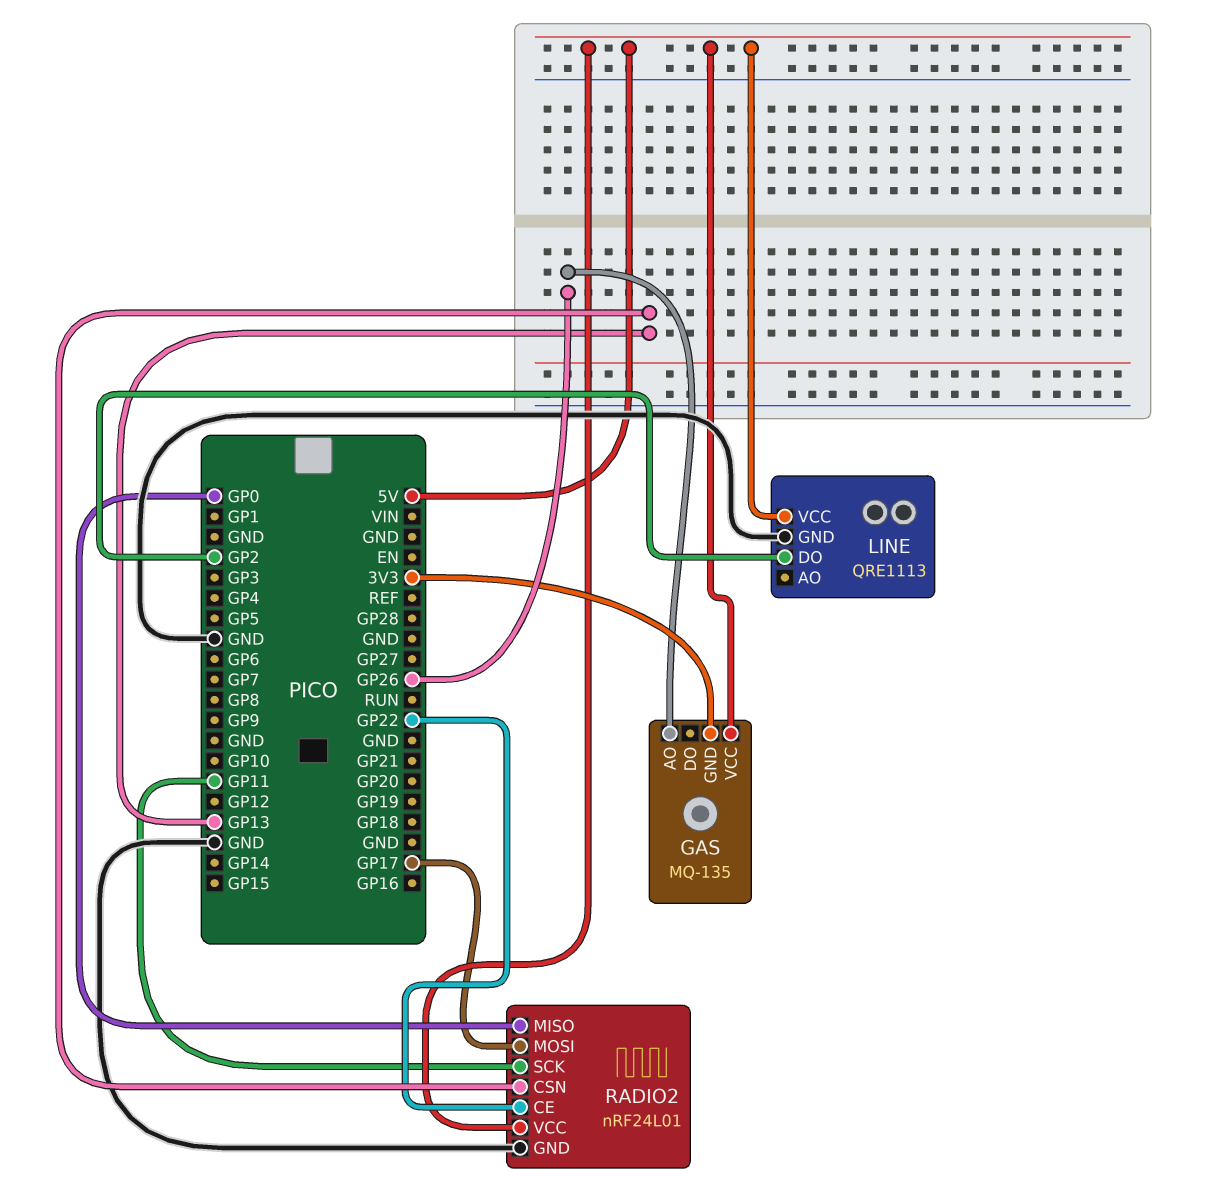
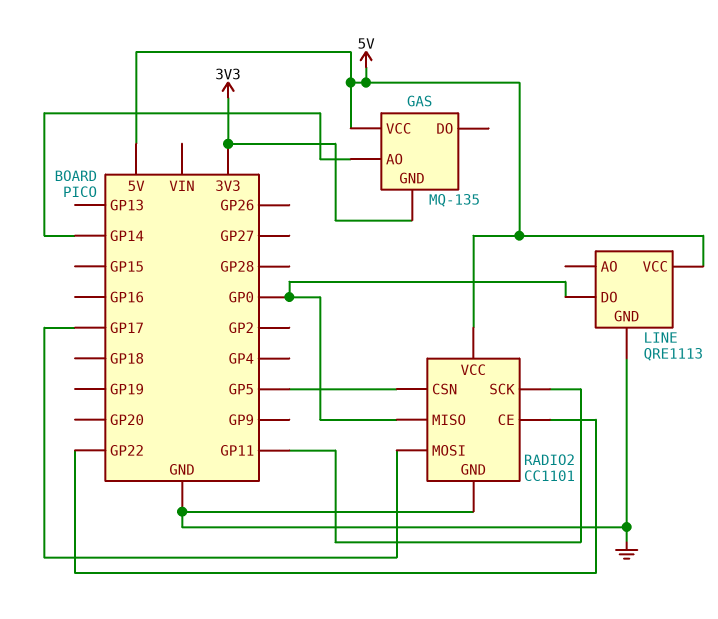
GAS pin AO: GP26 -> GP14
LINE pin DO: GP2 -> GP0
RADIO2: nRF24L01 -> CC1101
RADIO2 pin CSN: GP13 -> GP5

